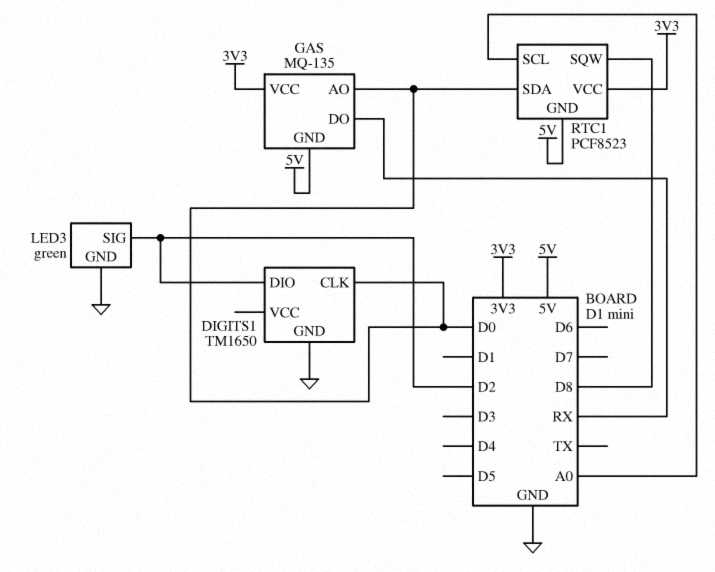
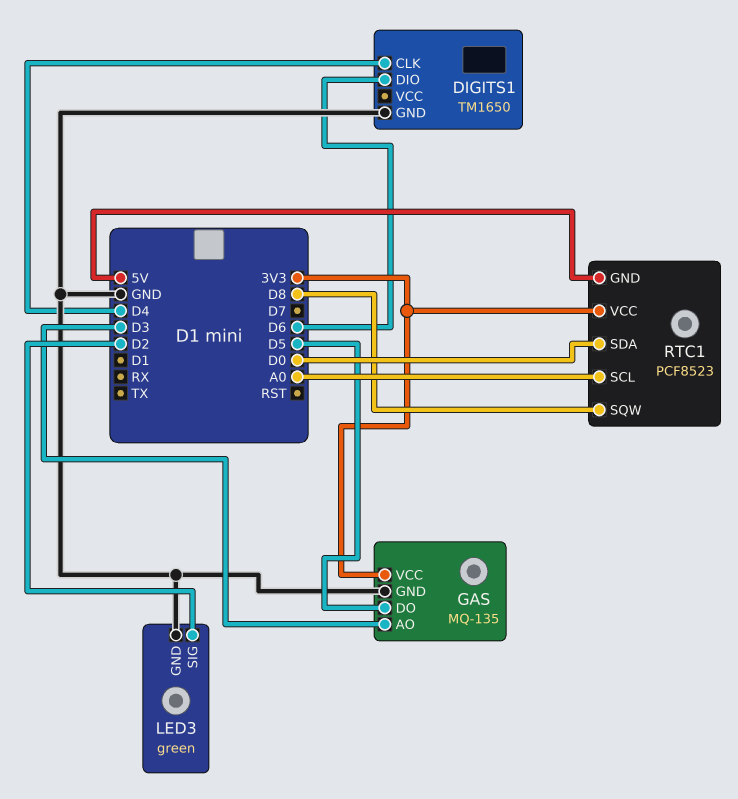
DIGITS1 pin CLK: D0 -> D4
DIGITS1 pin DIO: D2 -> D6
GAS pin AO: D0 -> D3
GAS pin DO: RX -> D5
GAS pin GND: 5V -> GND

